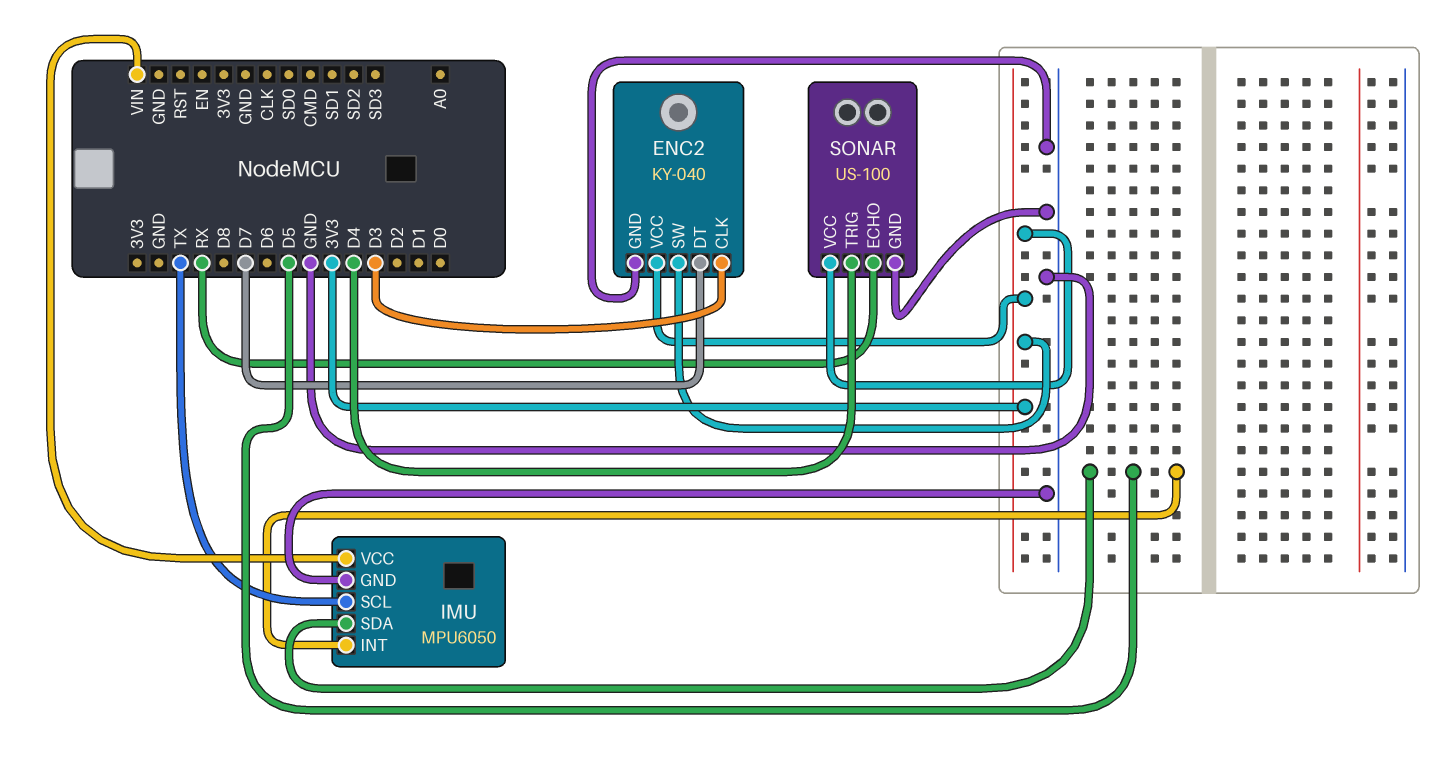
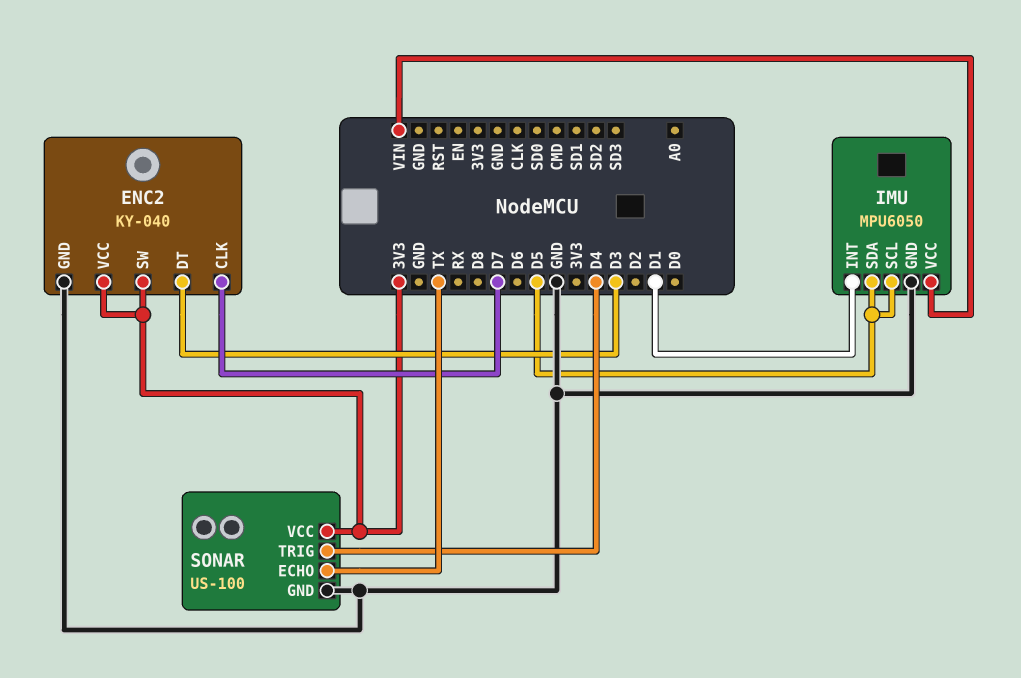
ENC2 pin CLK: D3 -> D7
ENC2 pin DT: D7 -> D3
IMU pin INT: D5 -> D1
IMU pin SCL: TX -> D5
SONAR pin ECHO: RX -> TX

